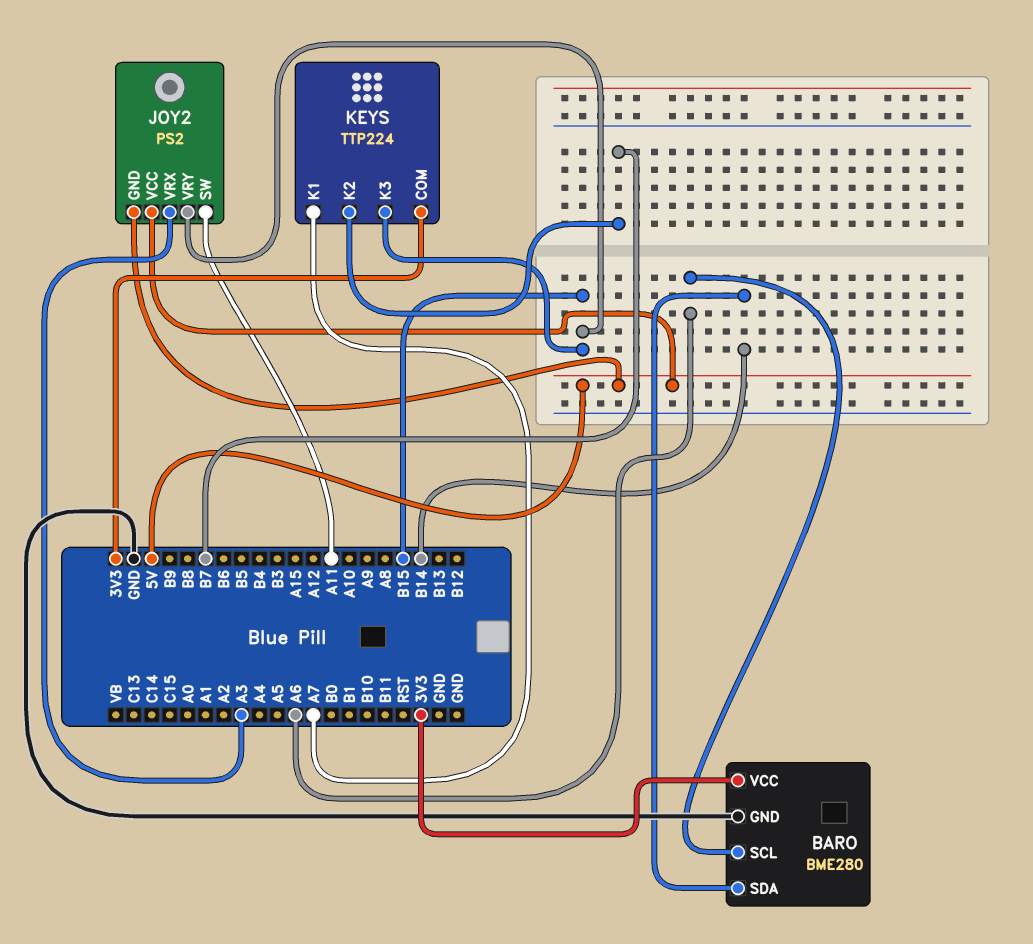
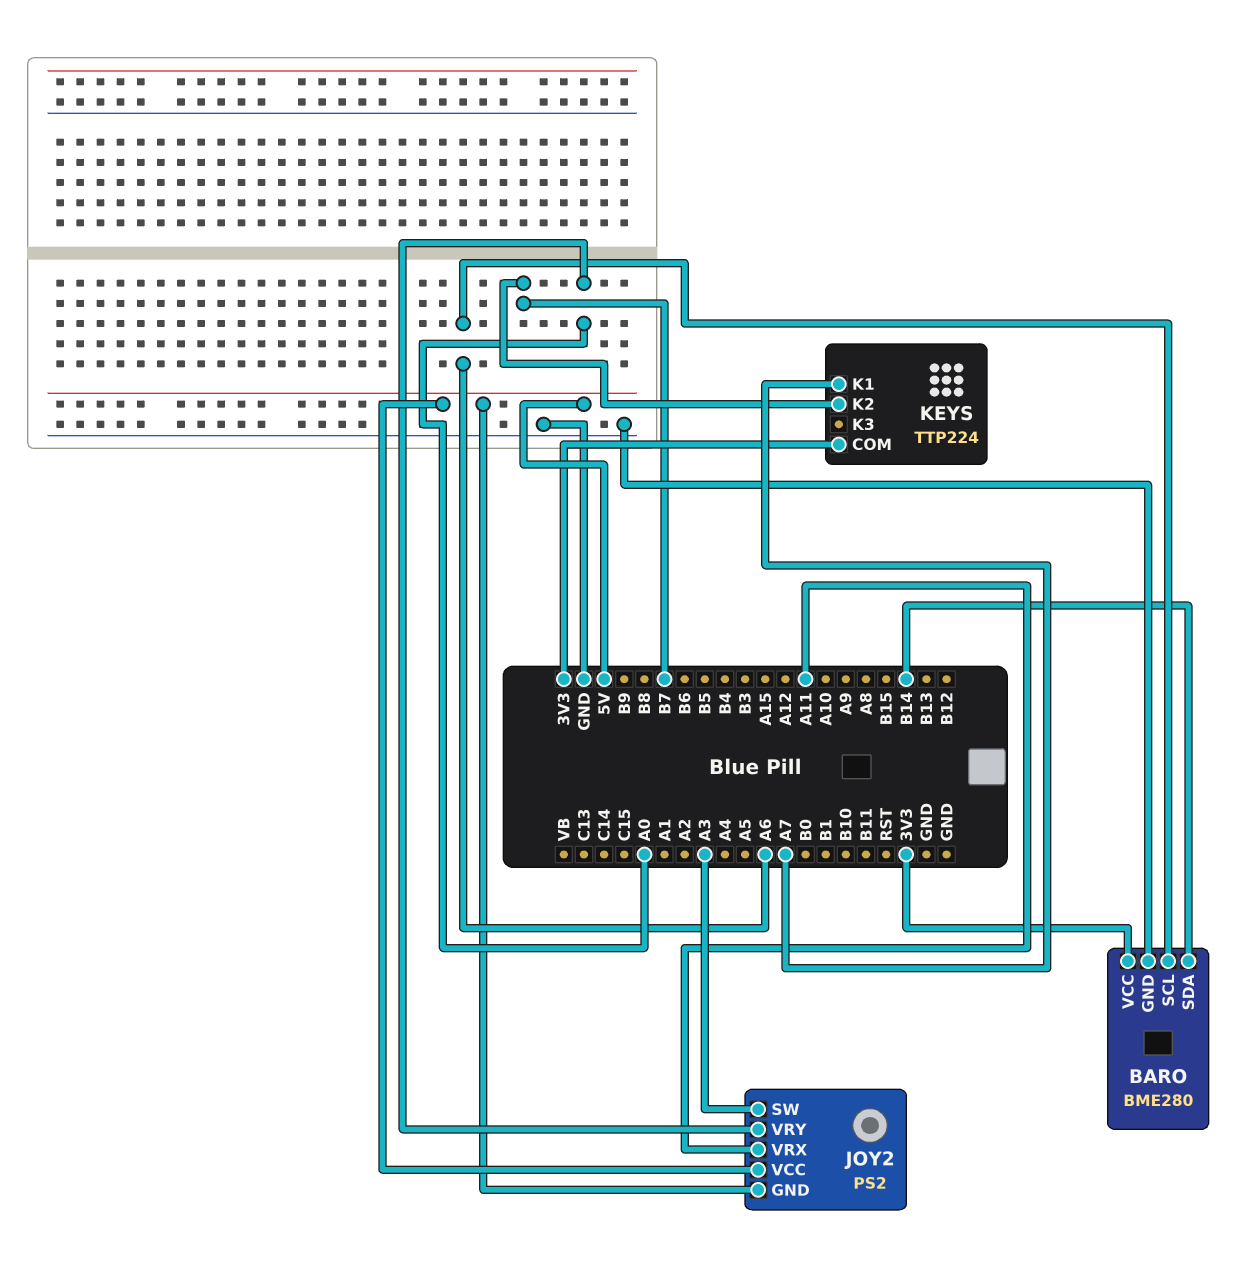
JOY2 pin SW: A11 -> A3
JOY2 pin VRX: A3 -> A11
JOY2 pin VRY: B15 -> A0
KEYS pin K3: B15 -> none

